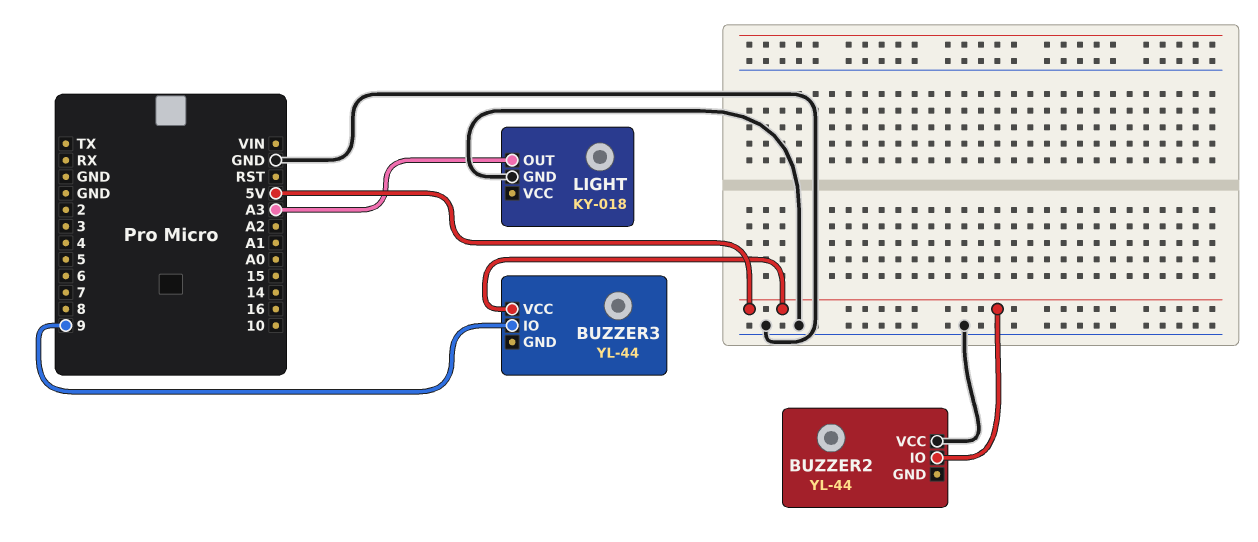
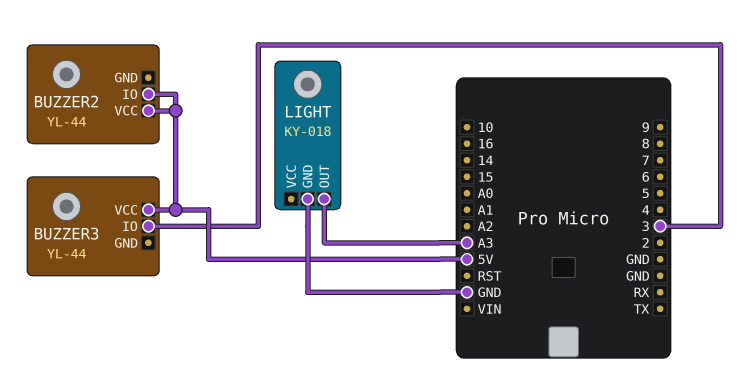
BUZZER2 pin VCC: GND -> 5V
BUZZER3 pin IO: 9 -> 3

